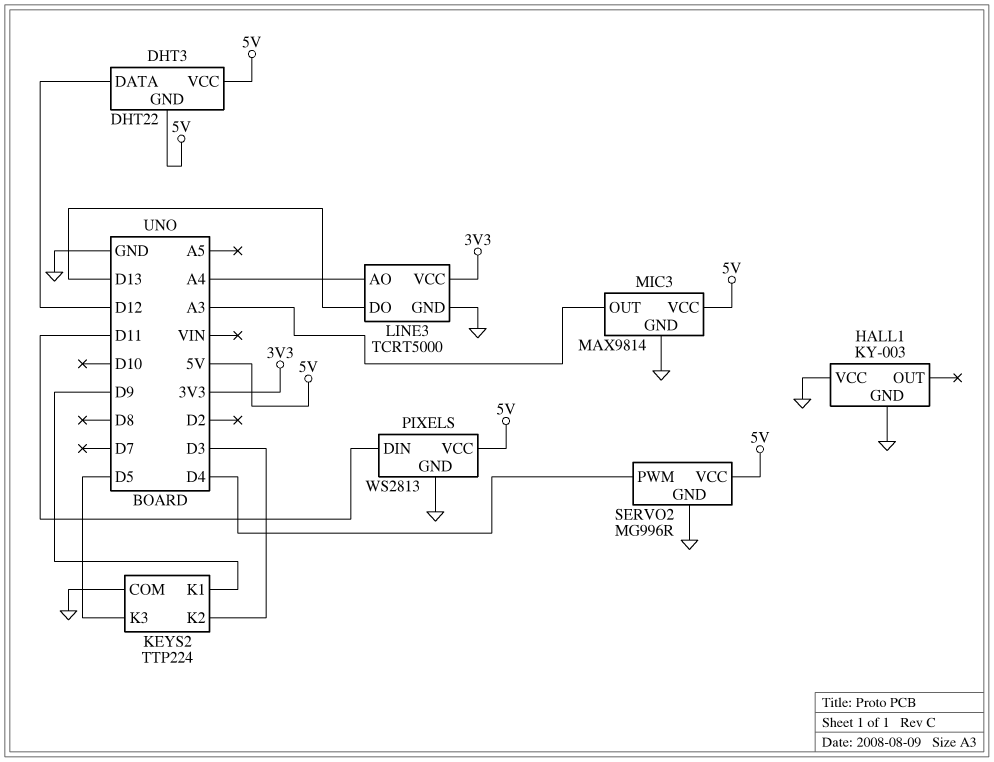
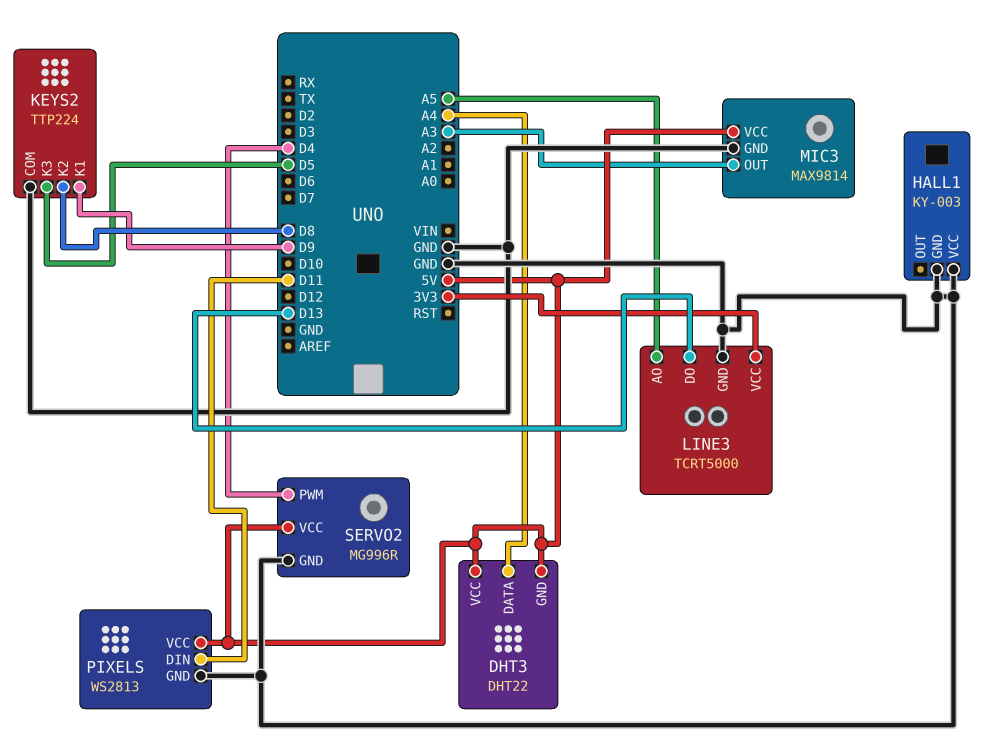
DHT3 pin DATA: D12 -> A4
KEYS2 pin K2: D3 -> D8
LINE3 pin AO: A4 -> A5

